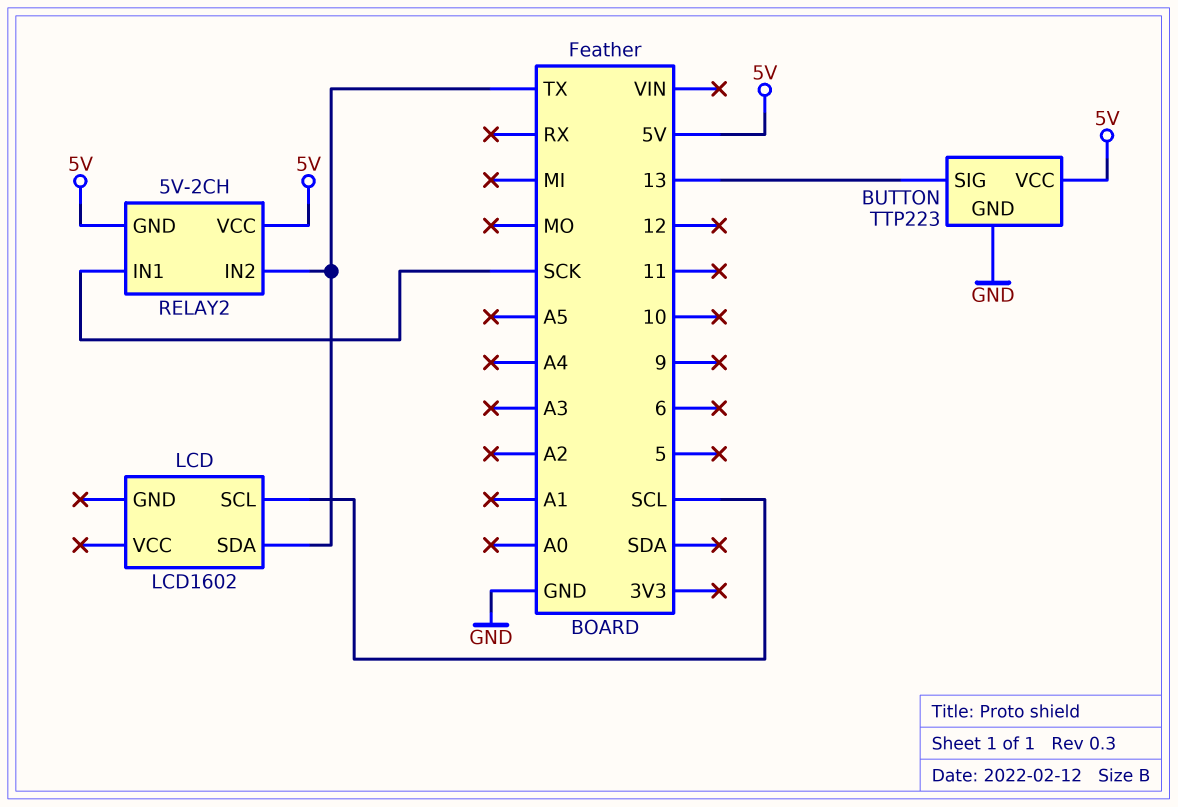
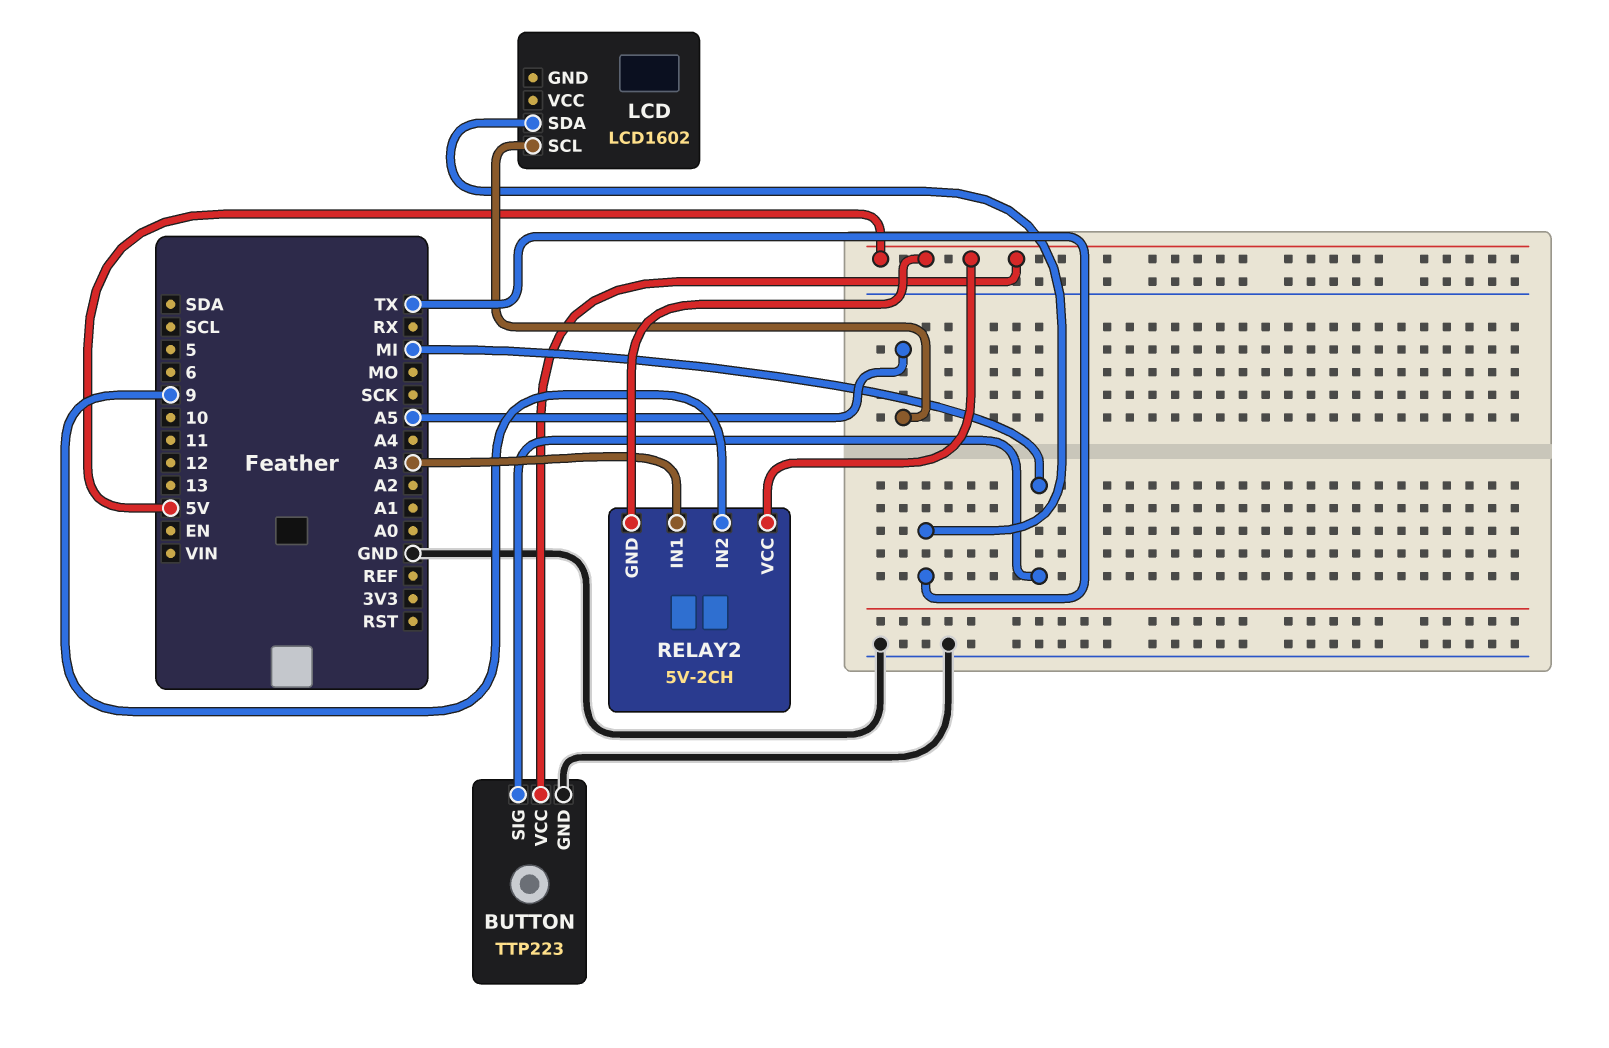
BUTTON pin SIG: 13 -> MI
LCD pin SCL: SCL -> A5
RELAY2 pin IN1: SCK -> A3
RELAY2 pin IN2: TX -> 9

